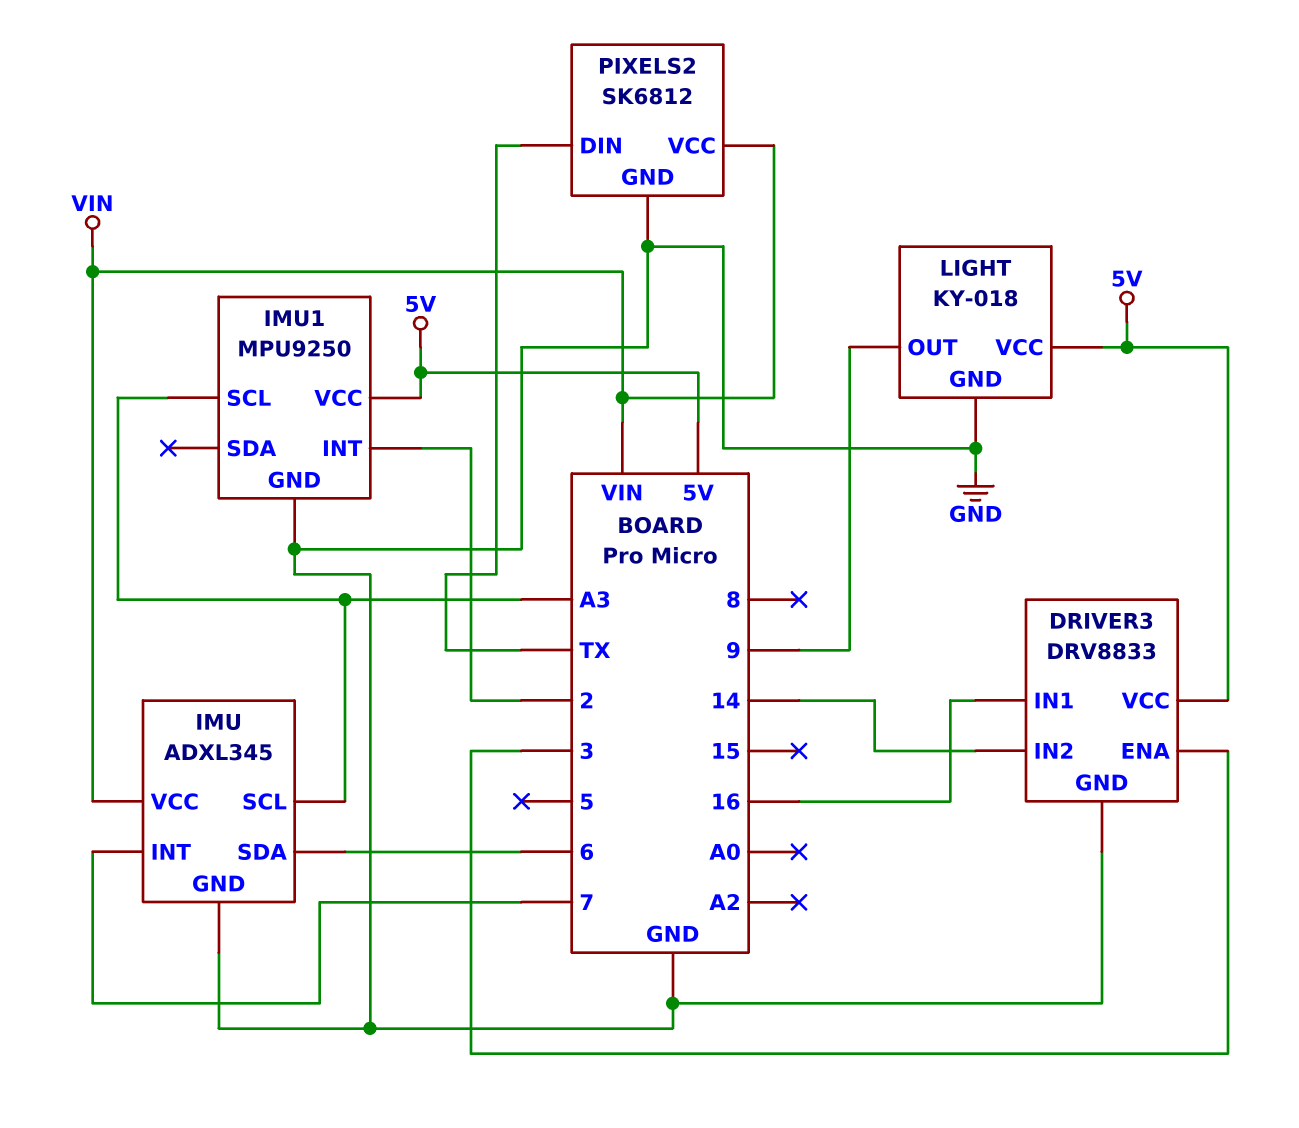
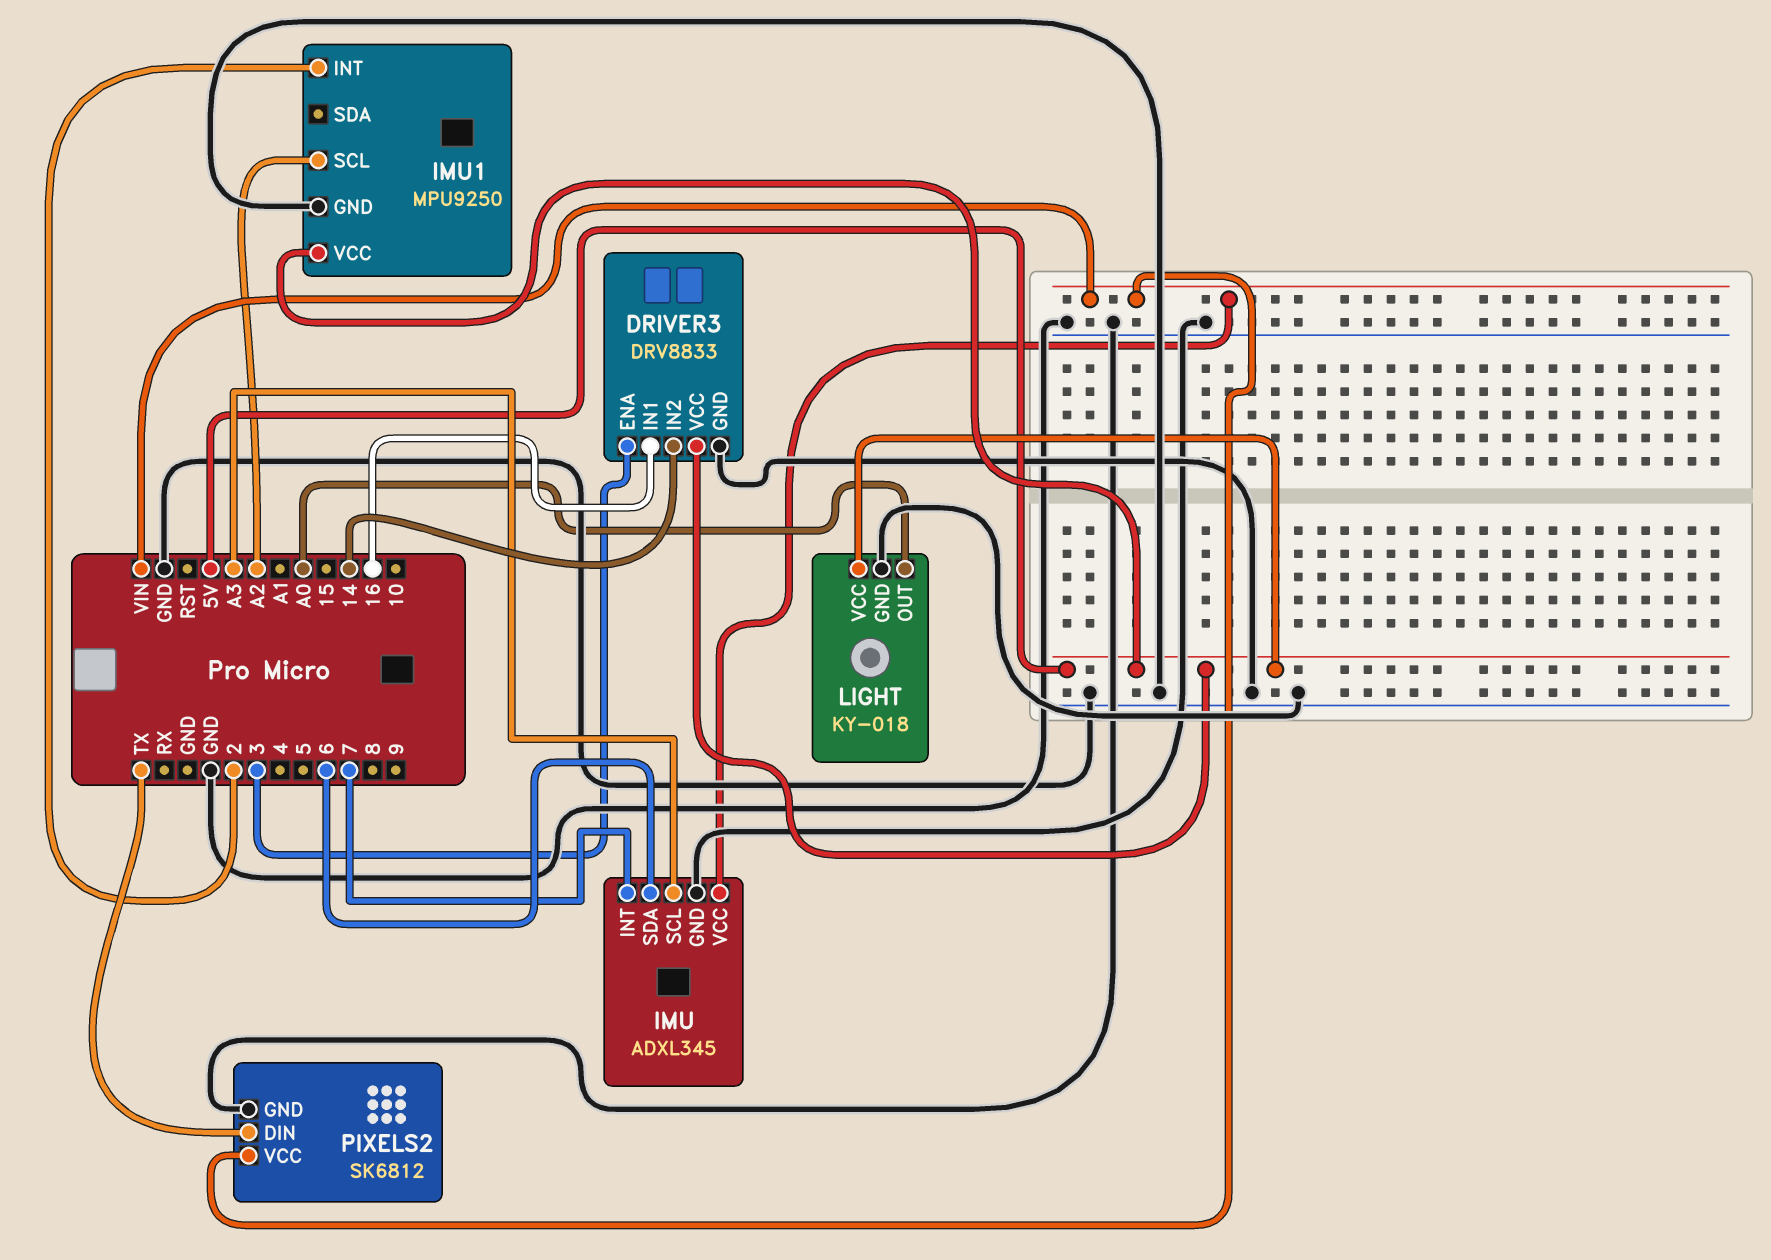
IMU1 pin SCL: A3 -> A2
LIGHT pin OUT: 9 -> A0

